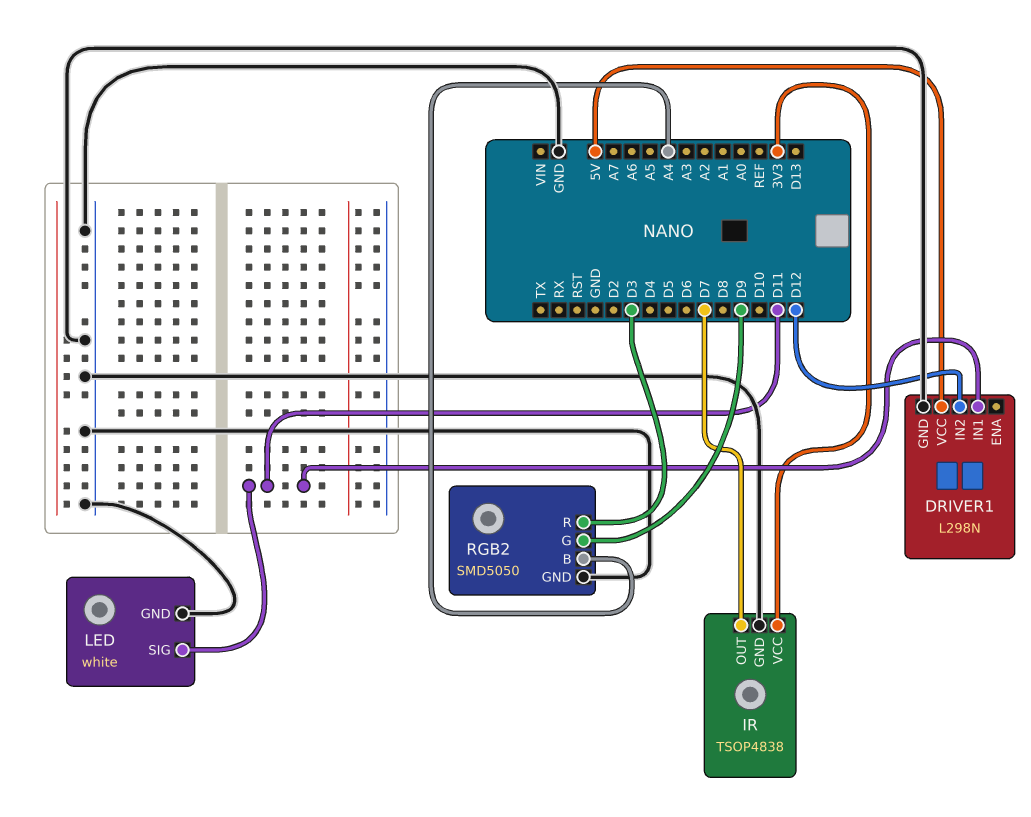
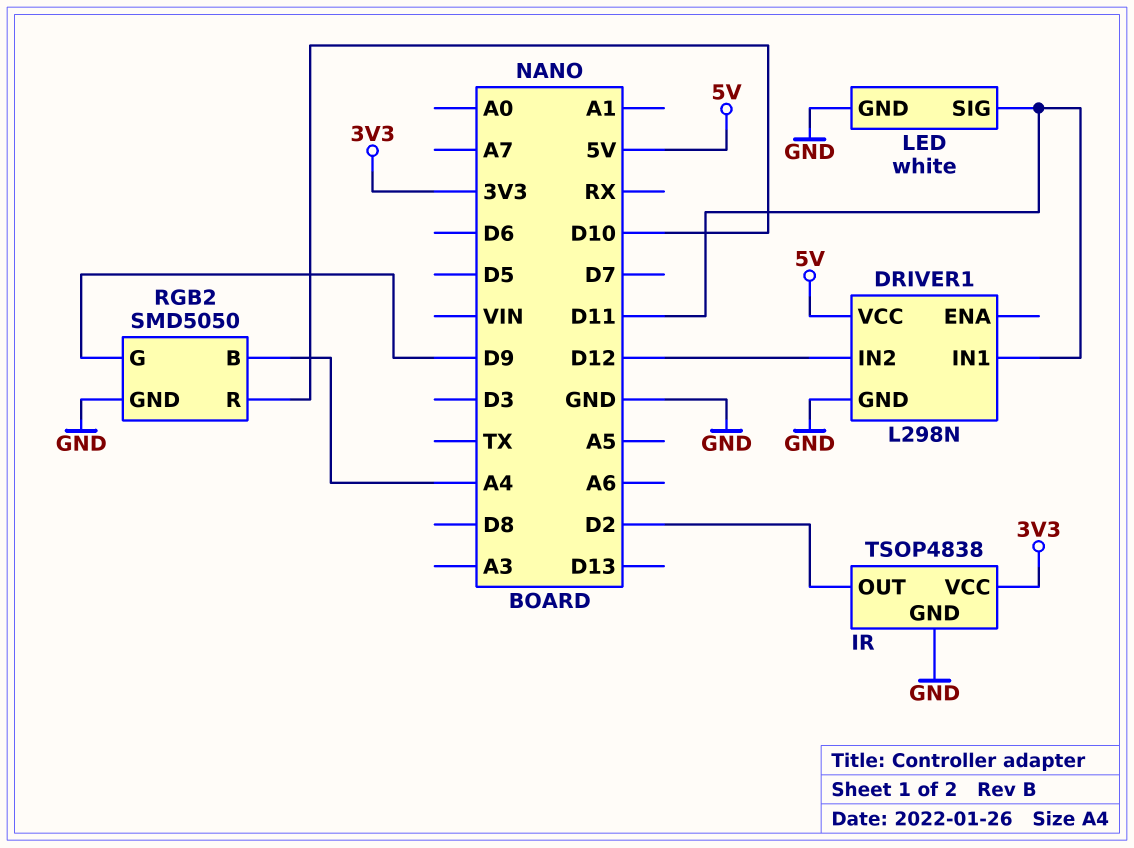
IR pin OUT: D7 -> D2
RGB2 pin R: D3 -> D10

